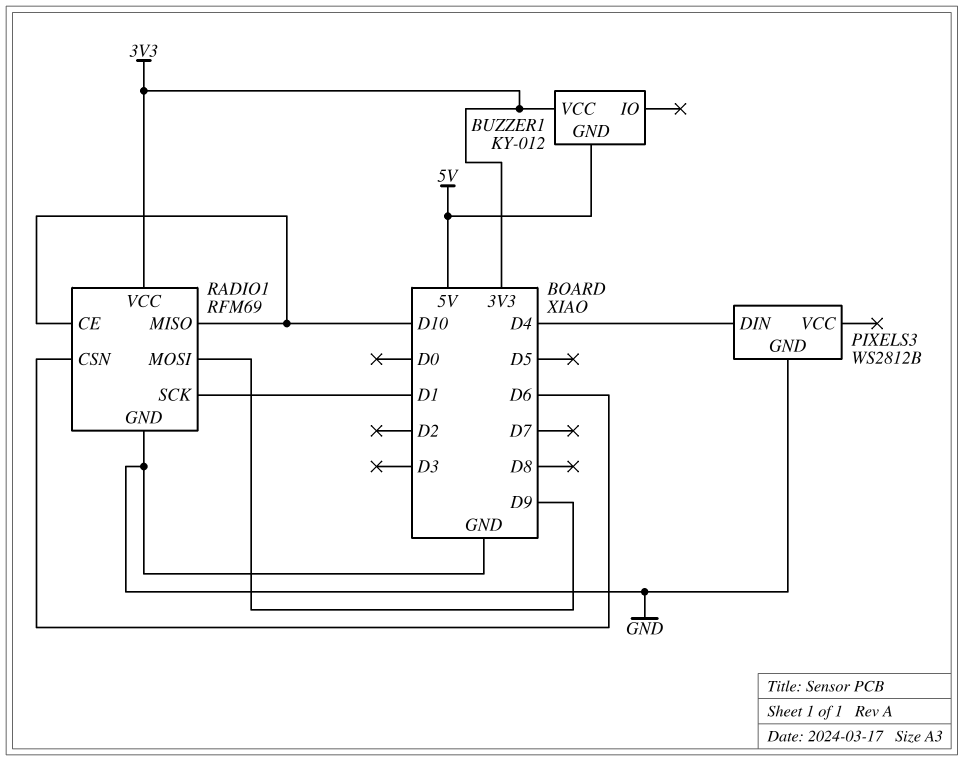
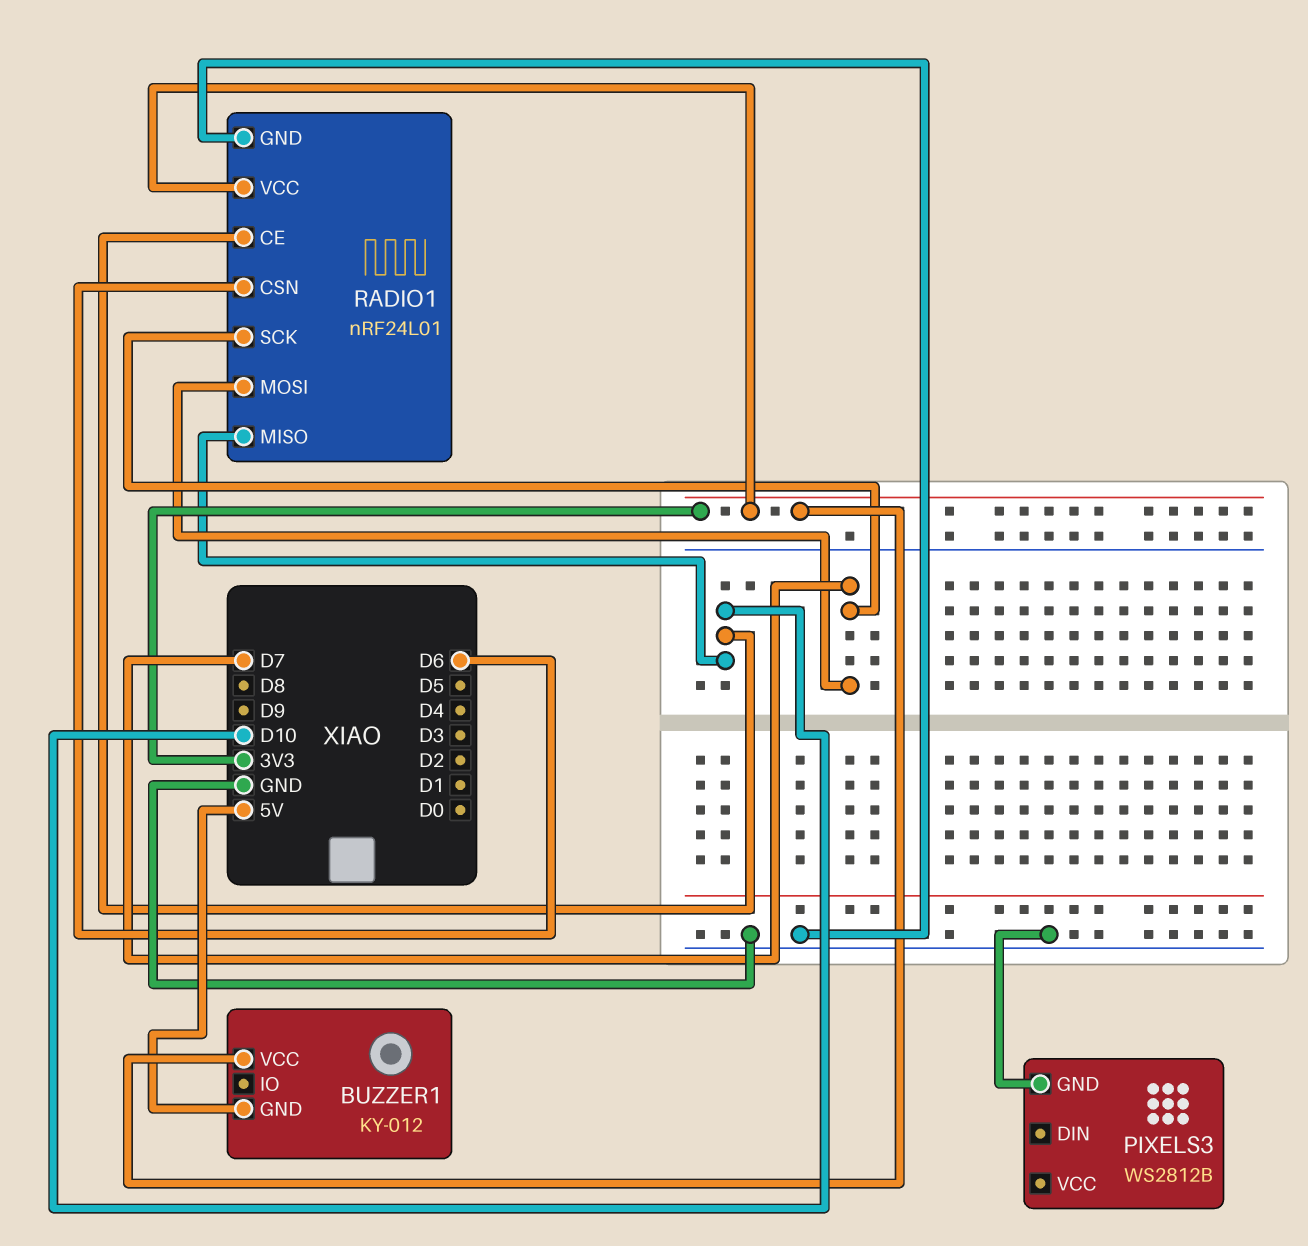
PIXELS3 pin DIN: D4 -> none
RADIO1: RFM69 -> nRF24L01
RADIO1 pin MOSI: D9 -> D7
RADIO1 pin SCK: D1 -> D7

